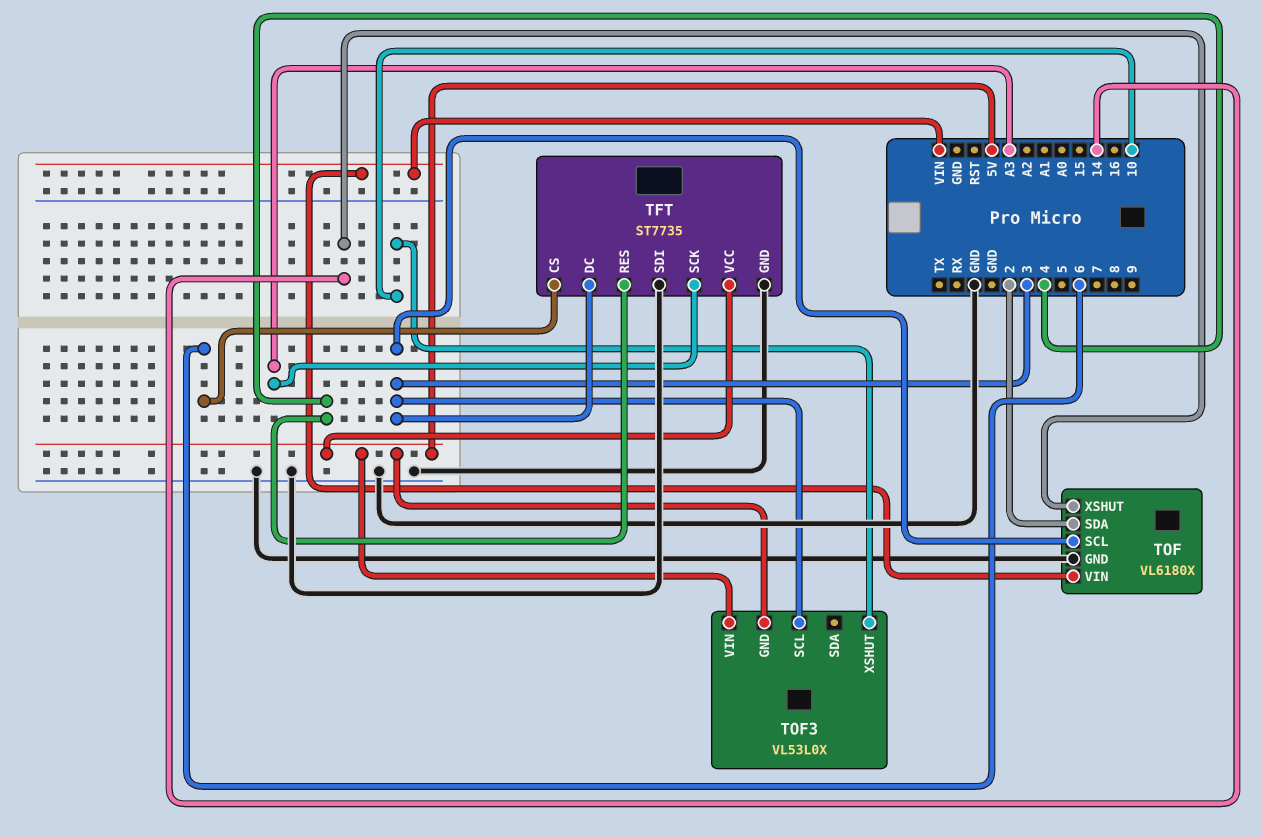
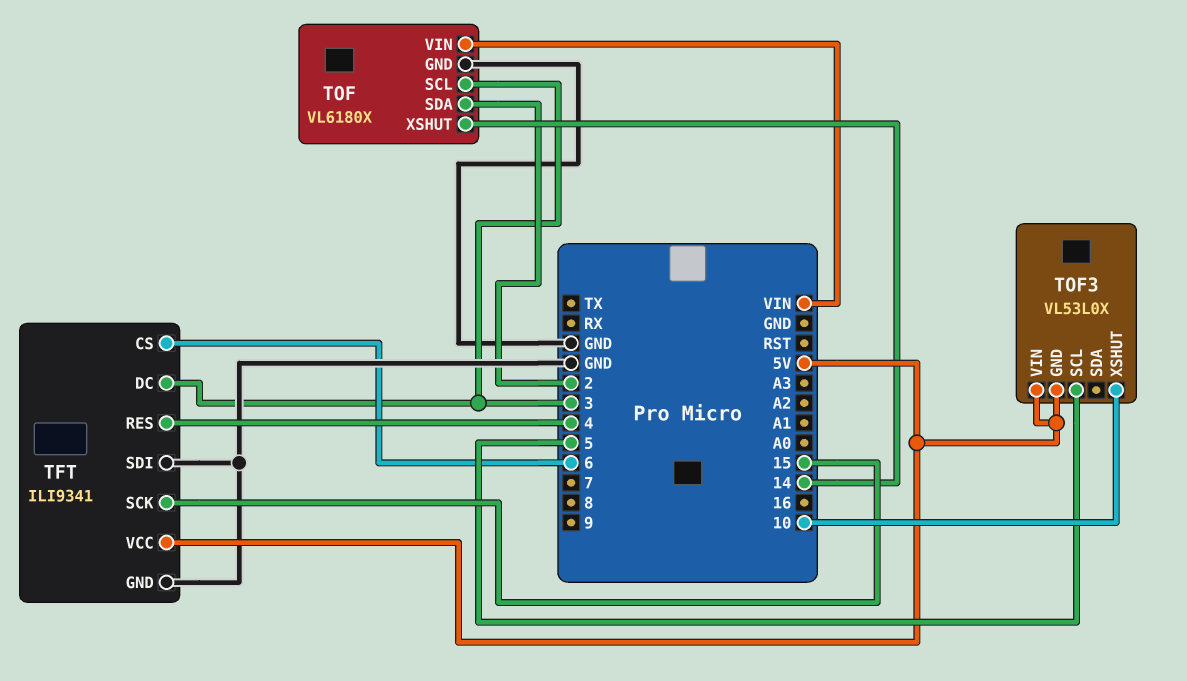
TFT: ST7735 -> ILI9341
TFT pin SCK: A3 -> 15
TOF3 pin SCL: 3 -> 5

